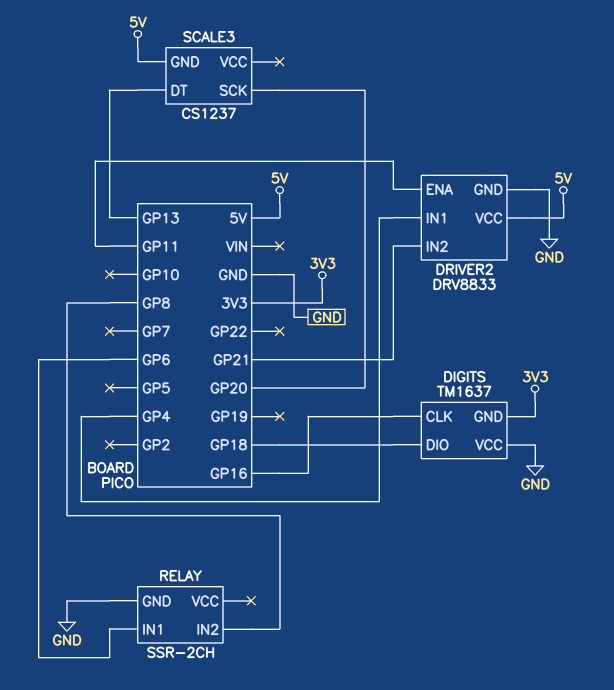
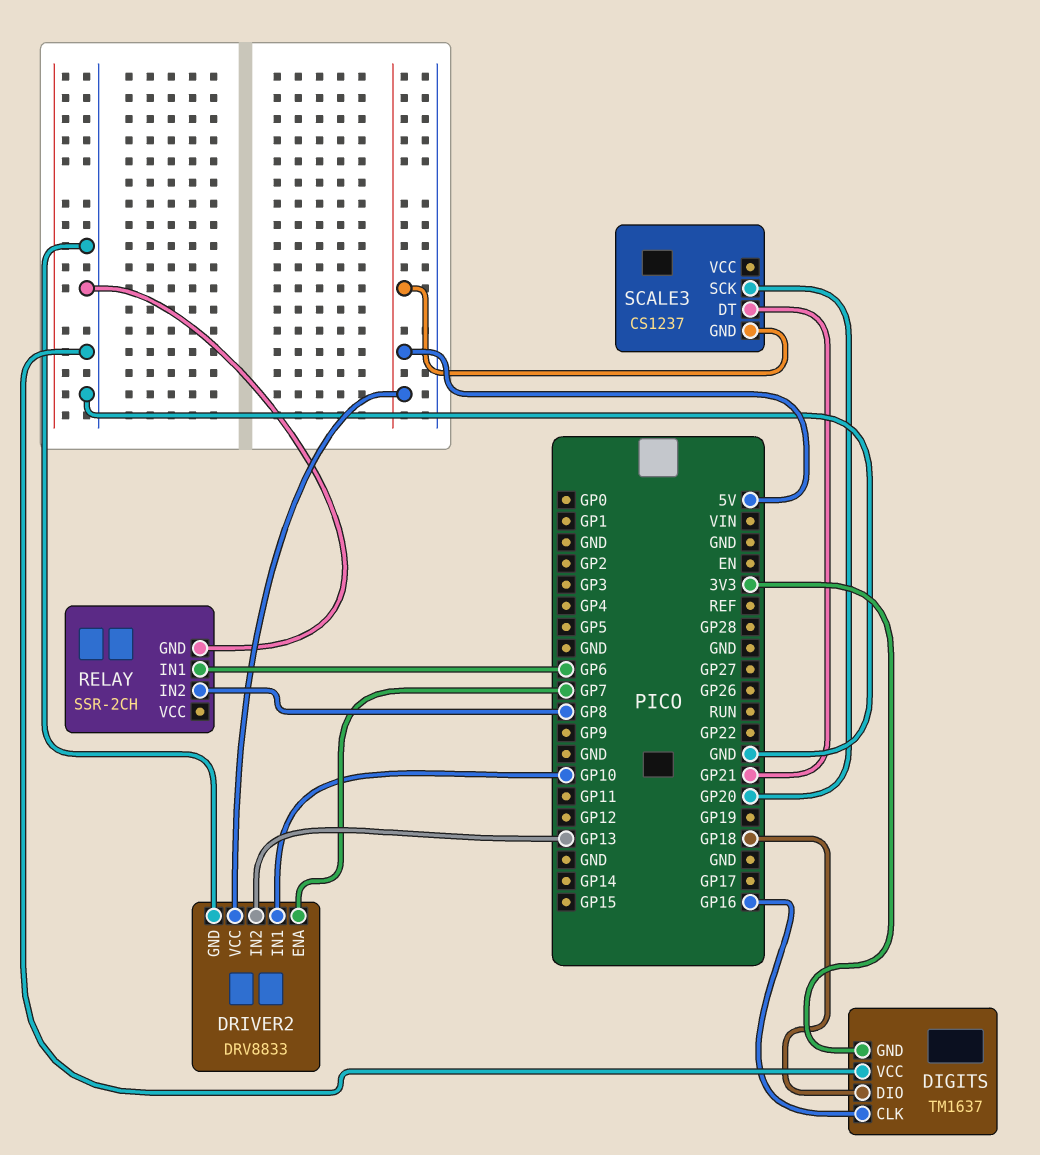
DRIVER2 pin ENA: GP11 -> GP7
DRIVER2 pin IN1: GP4 -> GP10
DRIVER2 pin IN2: GP21 -> GP13
SCALE3 pin DT: GP13 -> GP21

